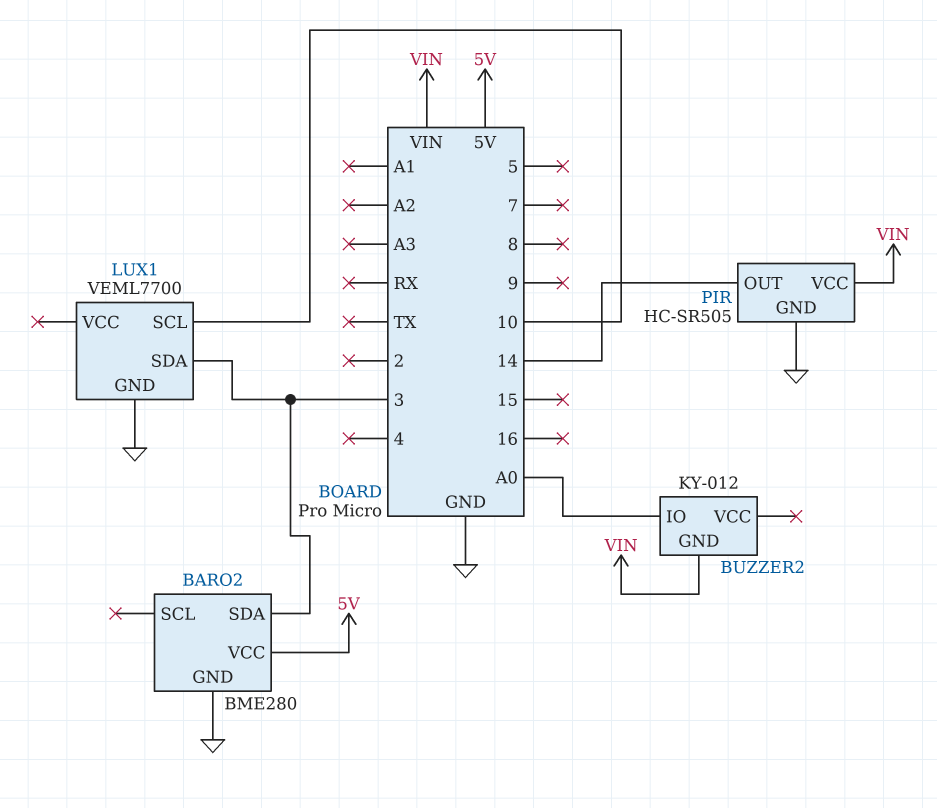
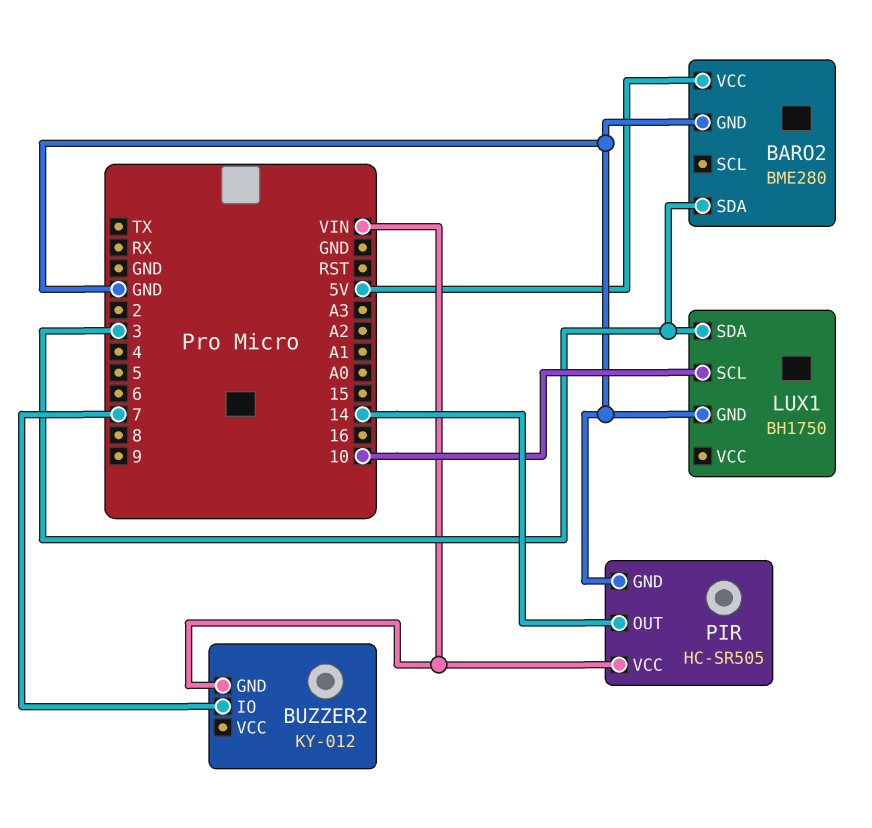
BUZZER2 pin IO: A0 -> 7
LUX1: VEML7700 -> BH1750

